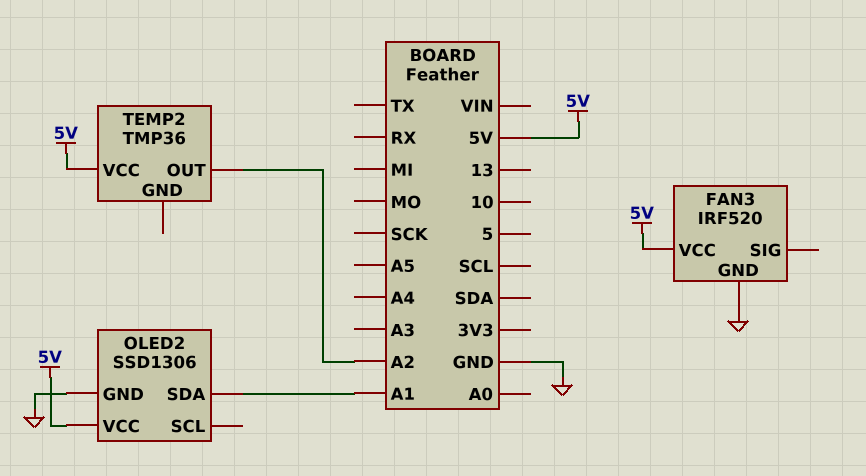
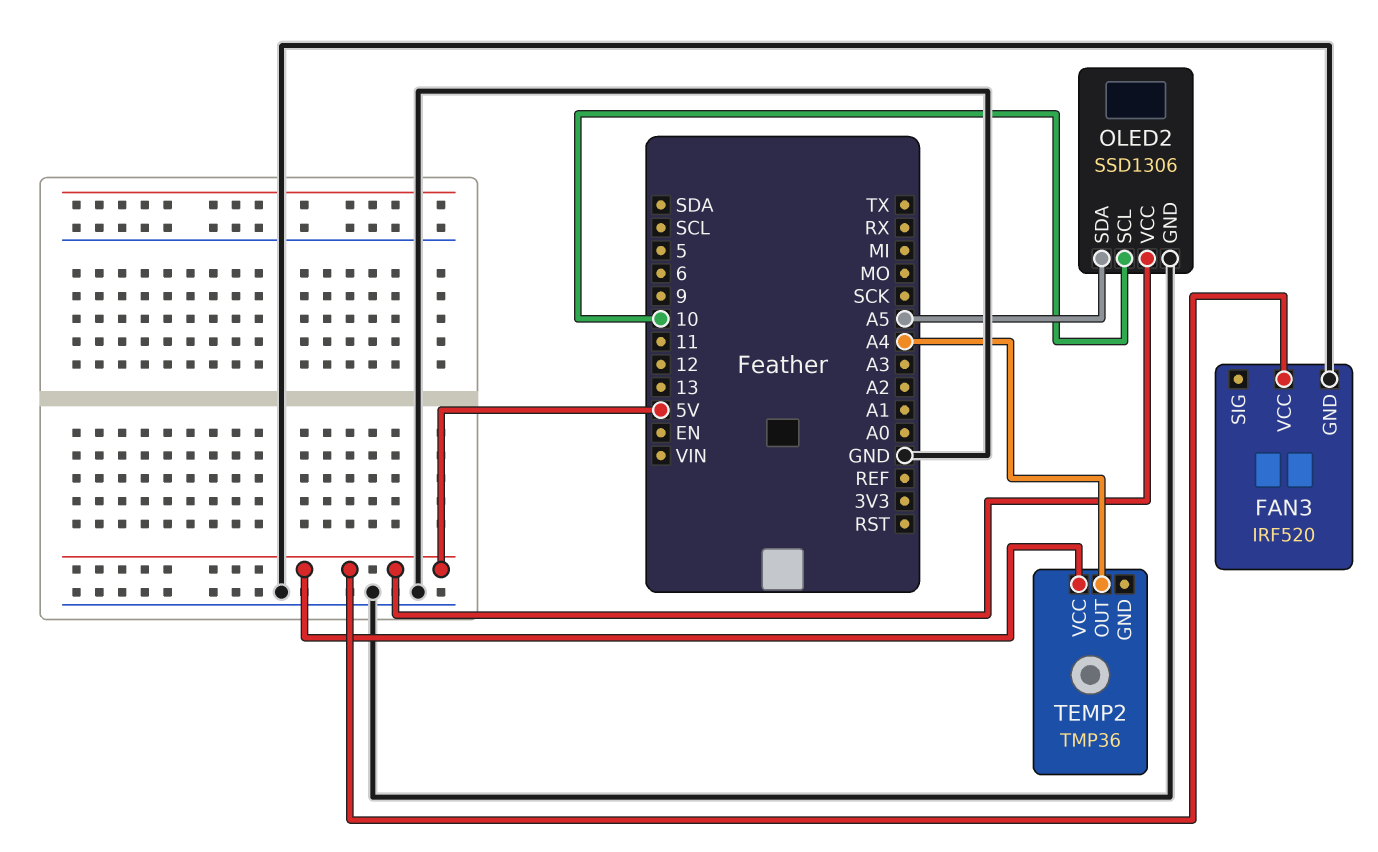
OLED2 pin SCL: none -> 10
OLED2 pin SDA: A1 -> A5
TEMP2 pin OUT: A2 -> A4

